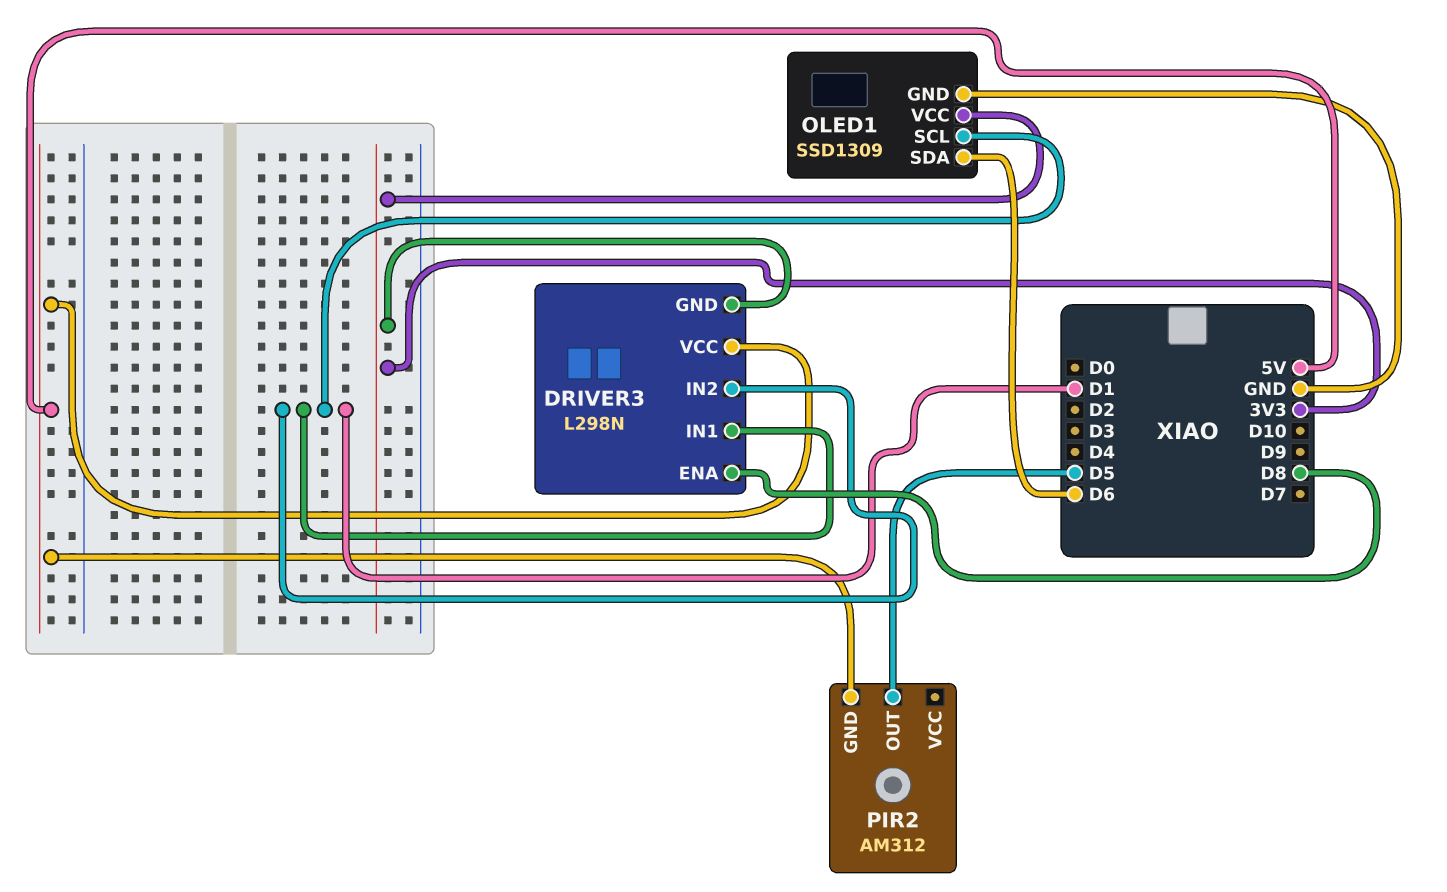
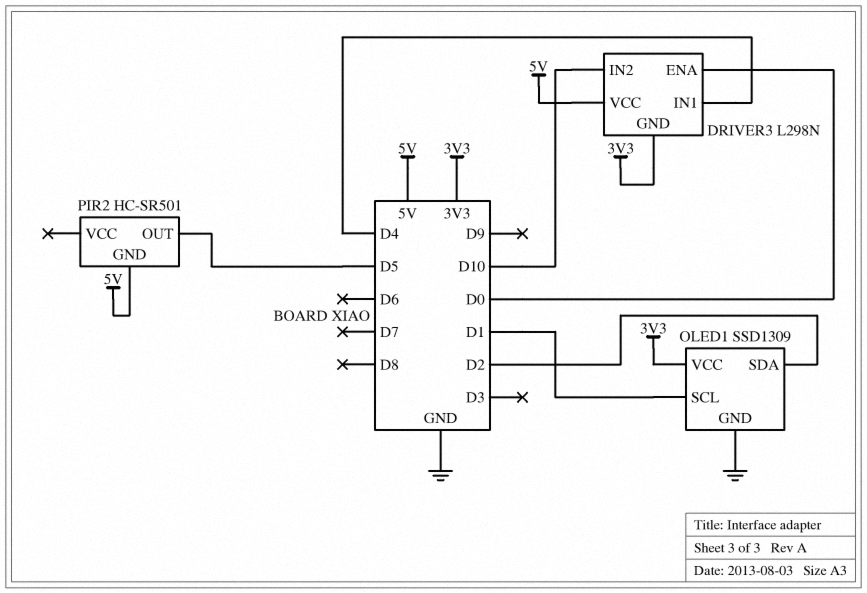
DRIVER3 pin ENA: D8 -> D0
DRIVER3 pin IN1: D1 -> D4
DRIVER3 pin IN2: D1 -> D10
OLED1 pin SDA: D6 -> D2
PIR2: AM312 -> HC-SR501

